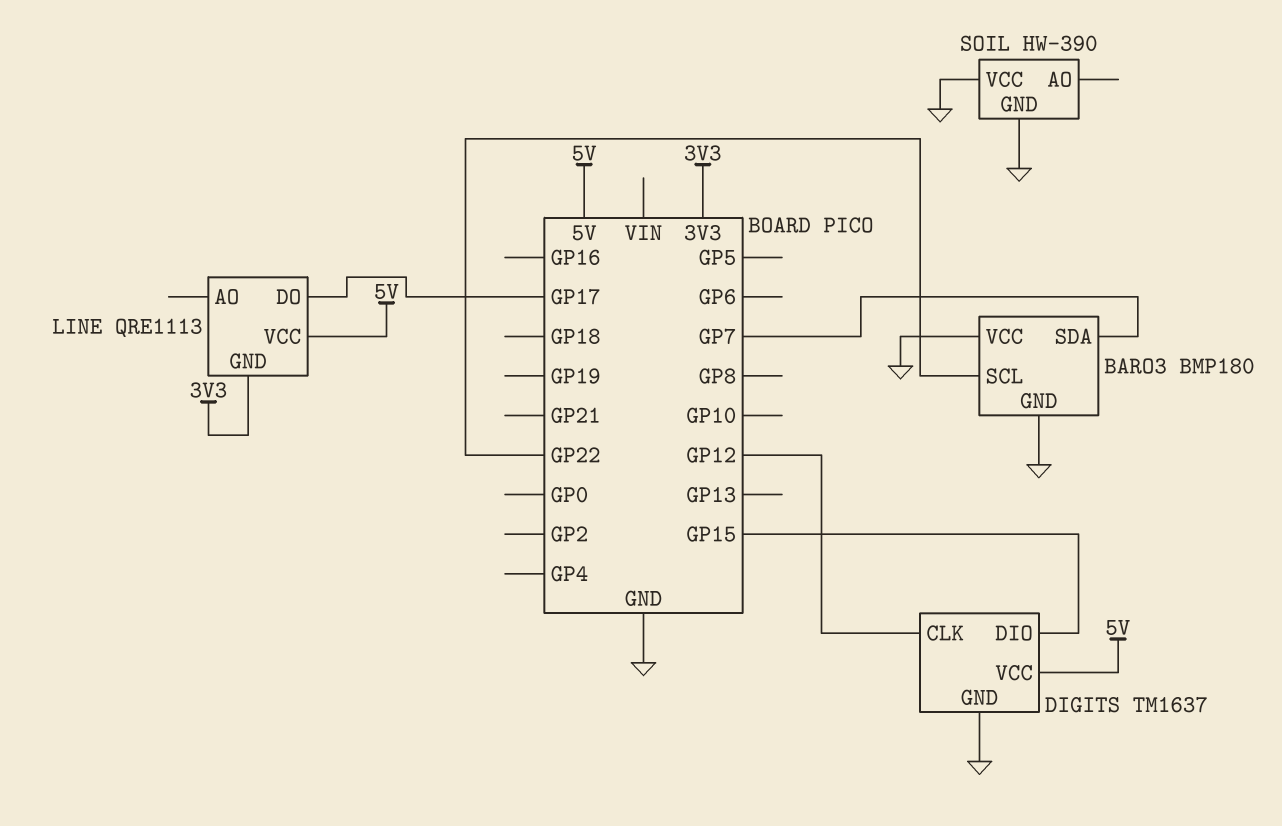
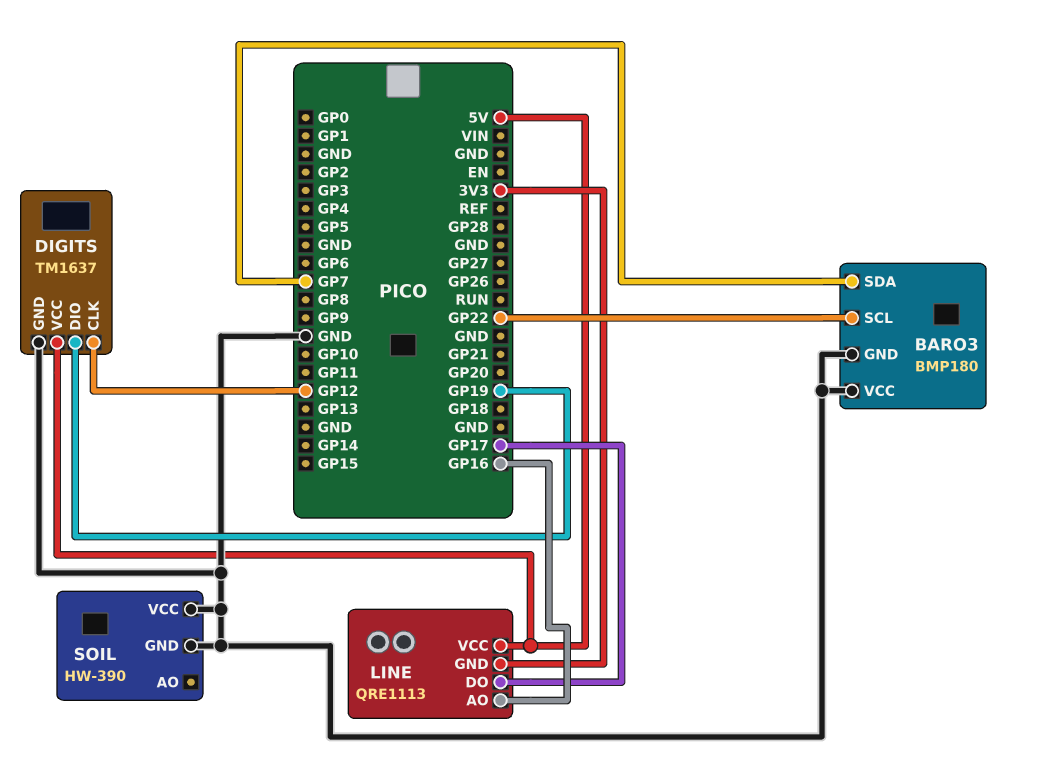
DIGITS pin DIO: GP15 -> GP19
LINE pin AO: none -> GP16

